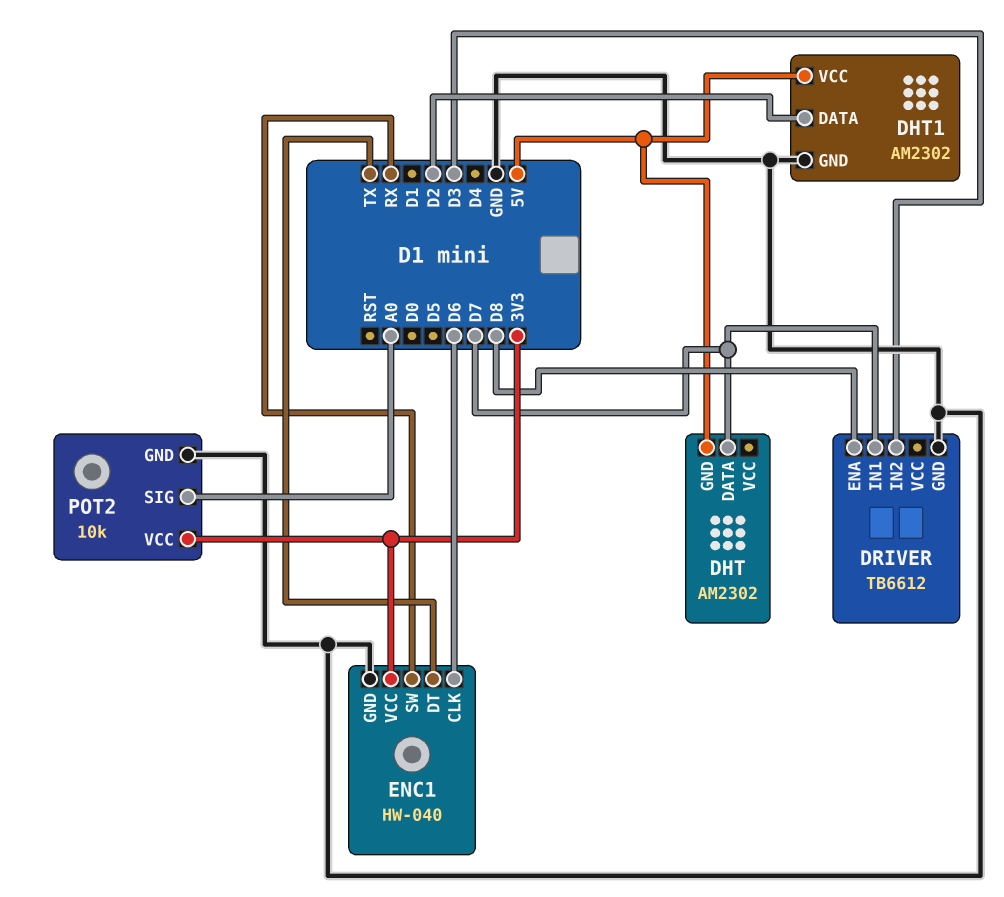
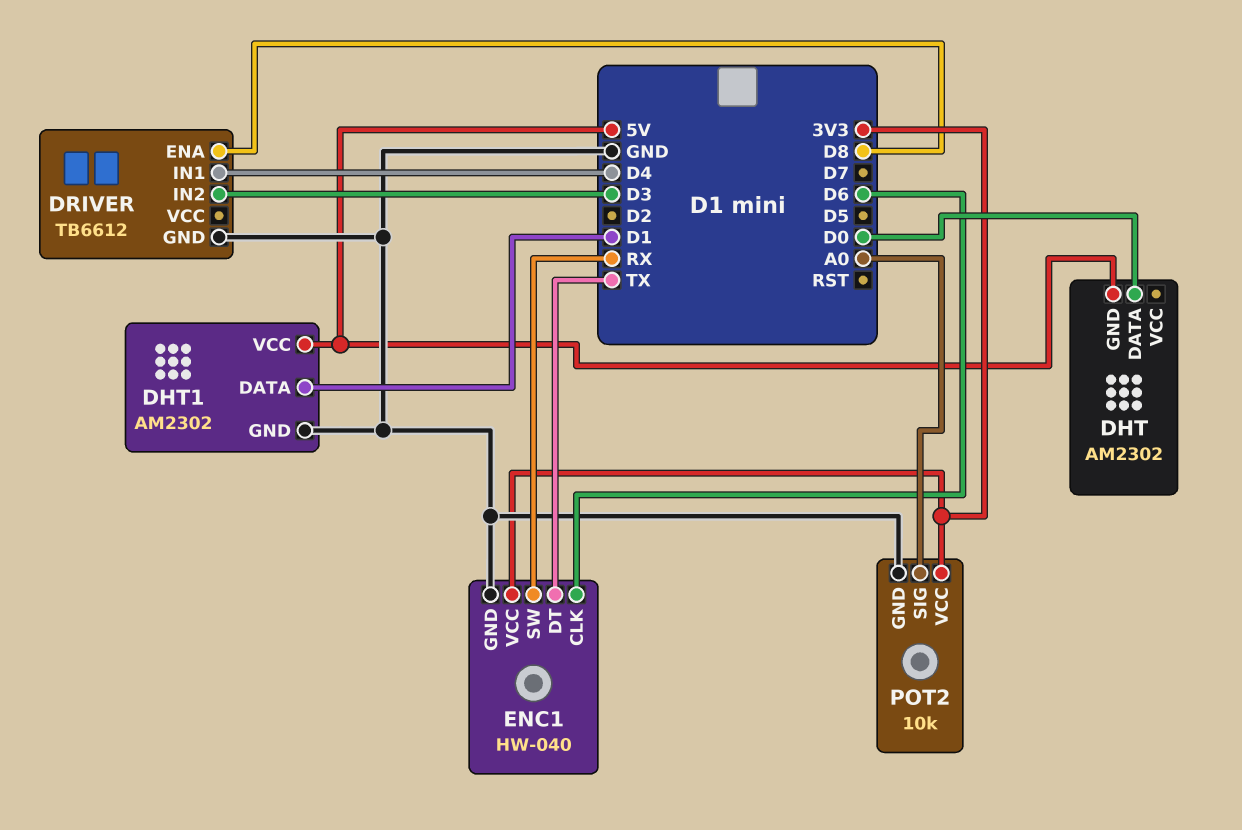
DHT pin DATA: D7 -> D0
DHT1 pin DATA: D2 -> D1
DRIVER pin IN1: D7 -> D4

